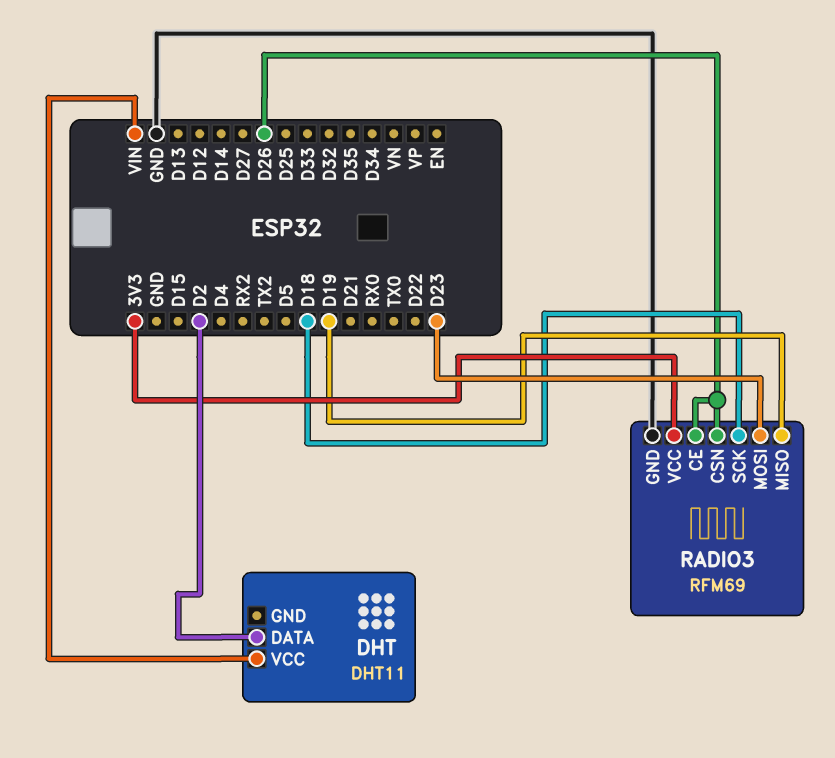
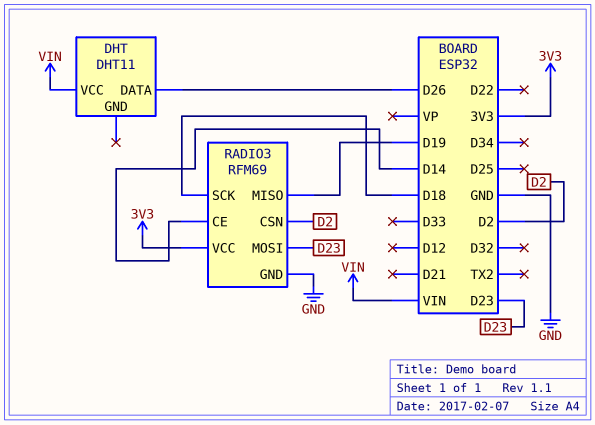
DHT pin DATA: D2 -> D26
RADIO3 pin CE: D26 -> D14
RADIO3 pin CSN: D26 -> D2

